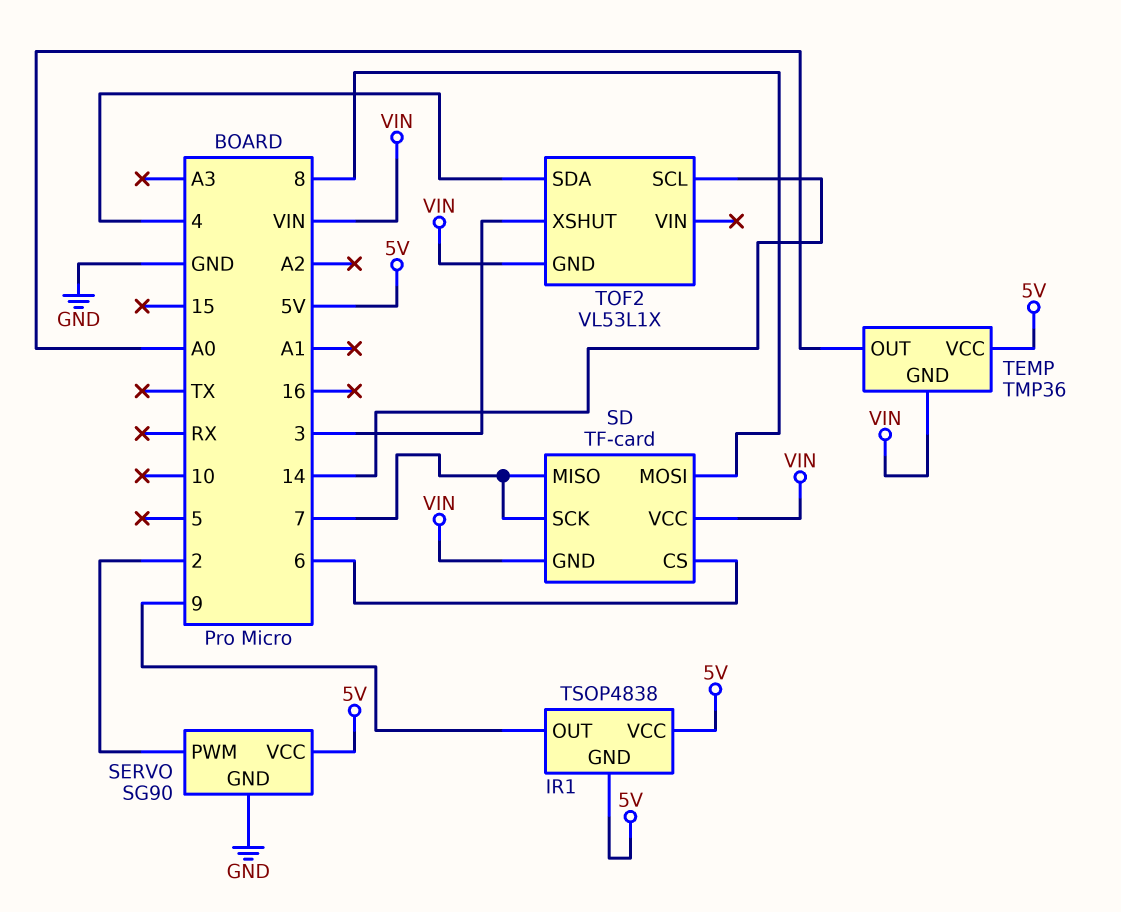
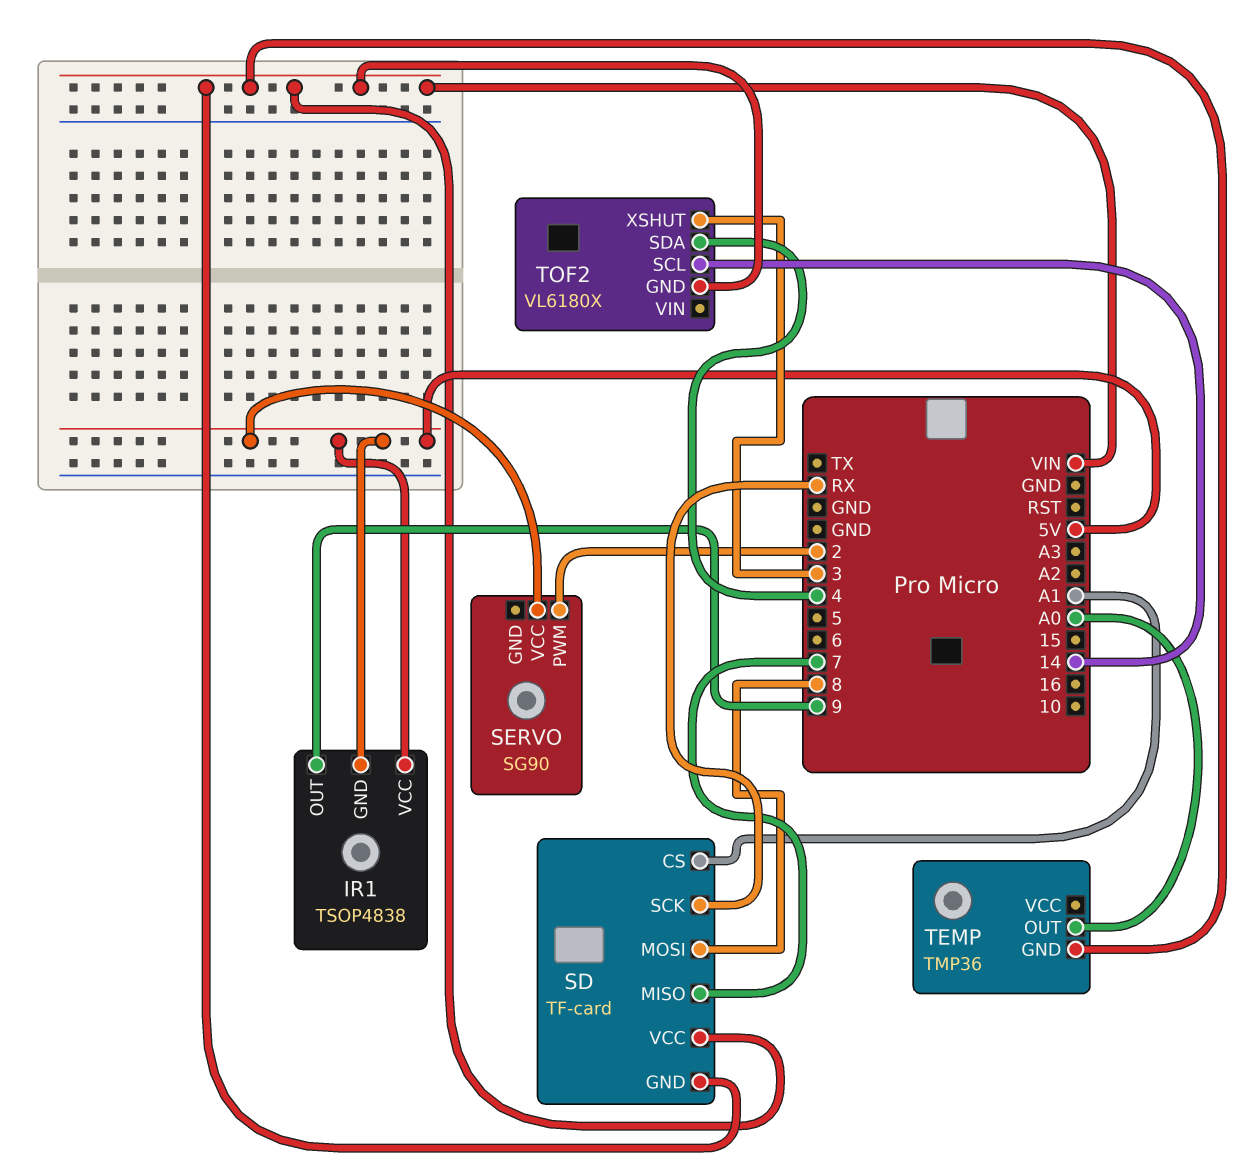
SD pin CS: 6 -> A1
SD pin SCK: 7 -> RX
SERVO pin GND: GND -> none
TEMP pin VCC: 5V -> none
TOF2: VL53L1X -> VL6180X

